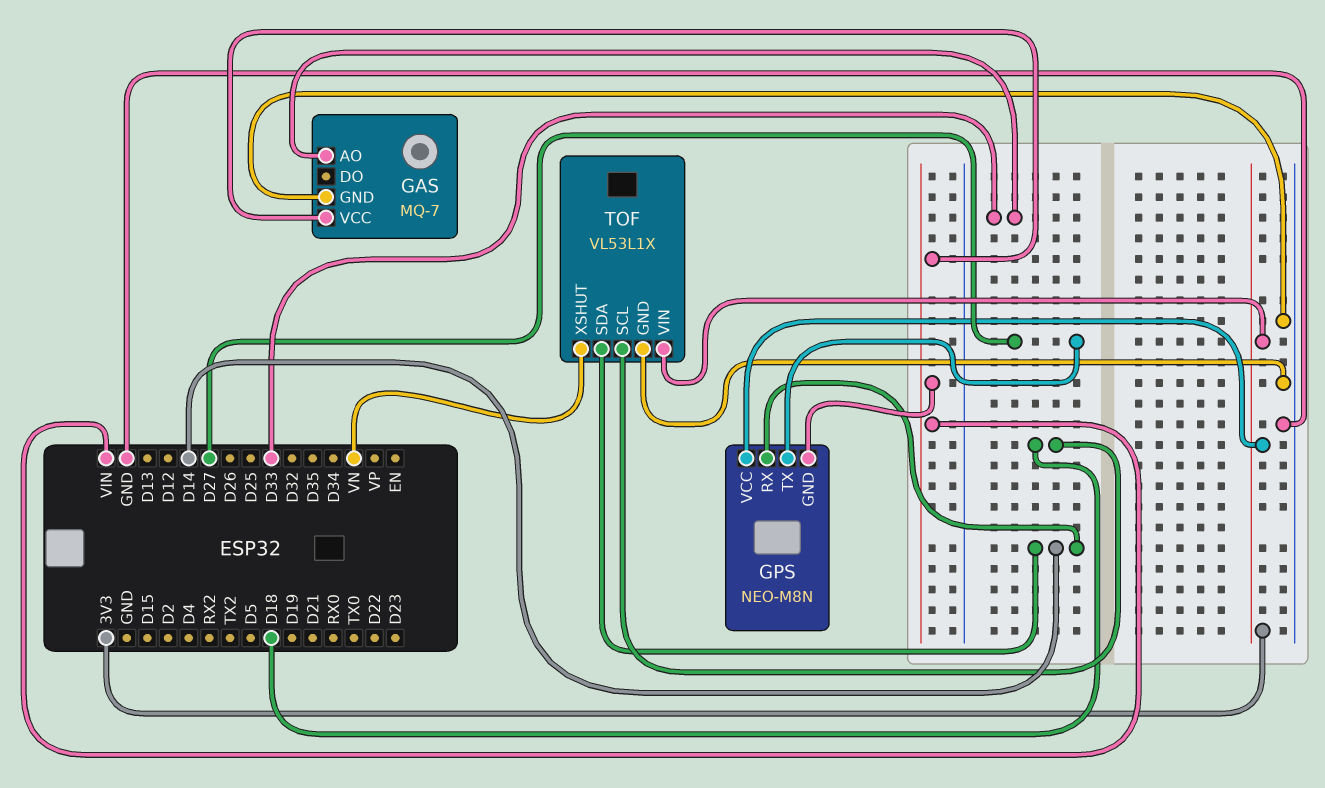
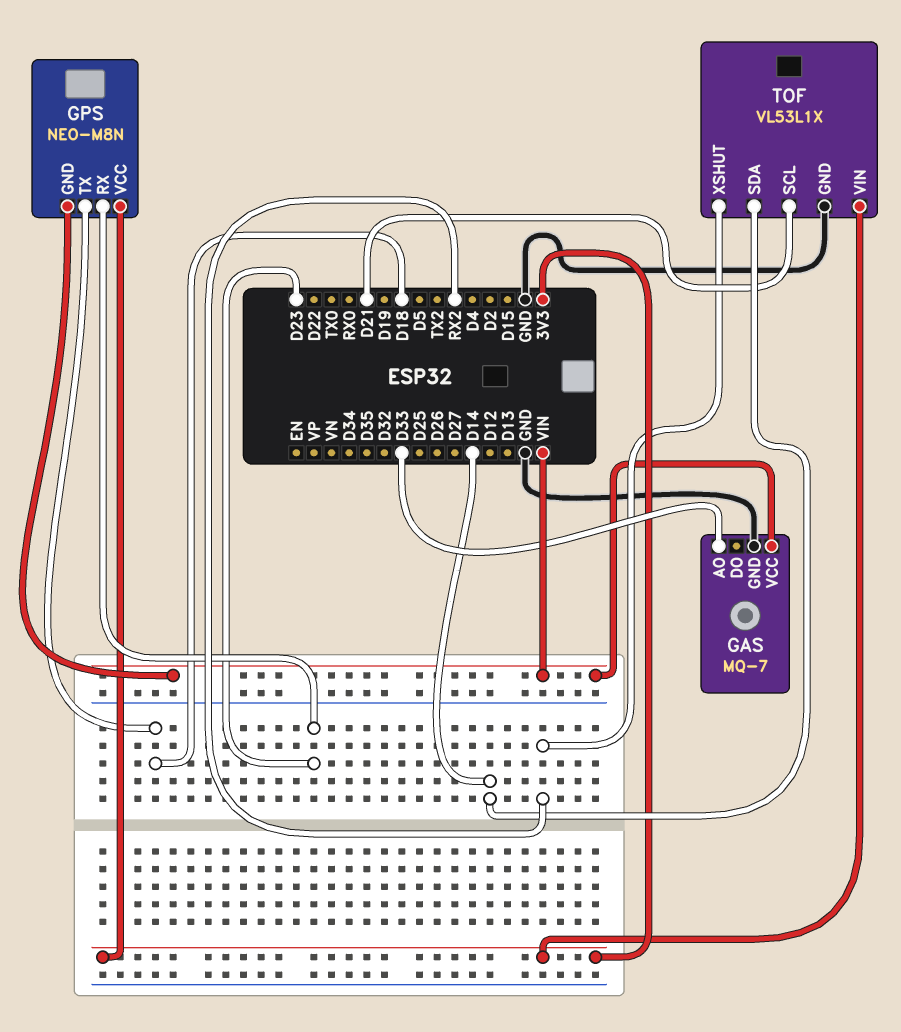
GPS pin RX: D14 -> D23
GPS pin TX: D27 -> D18
TOF pin SCL: D18 -> D21
TOF pin XSHUT: VN -> RX2

